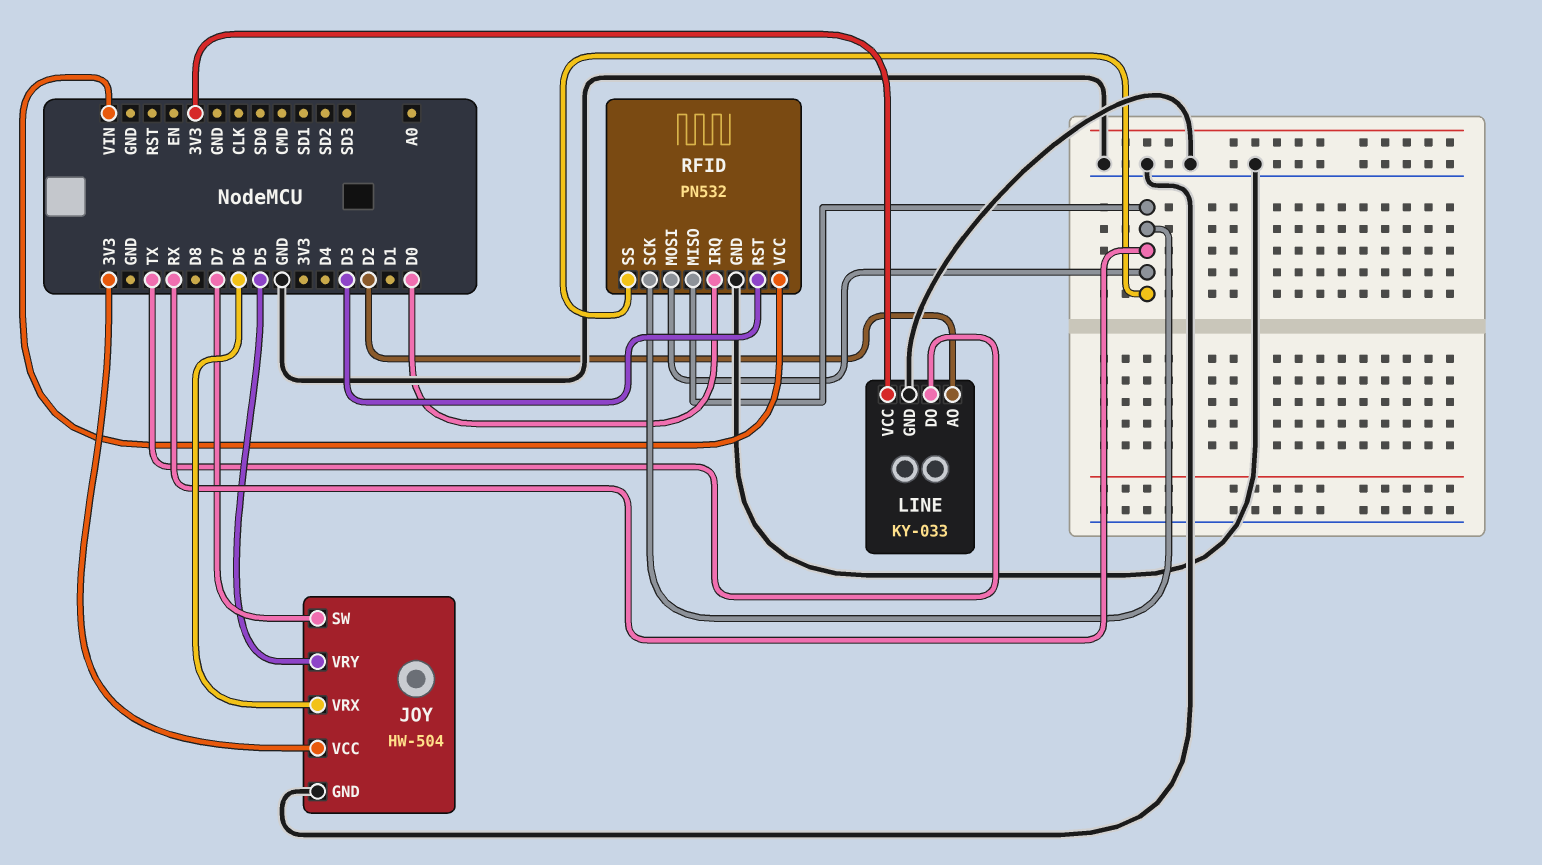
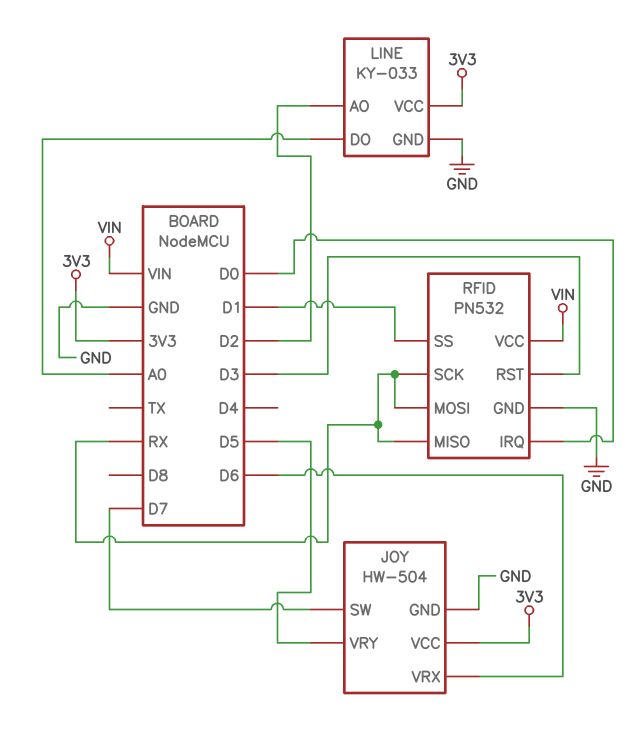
LINE pin DO: TX -> A0
RFID pin SS: RX -> D1

